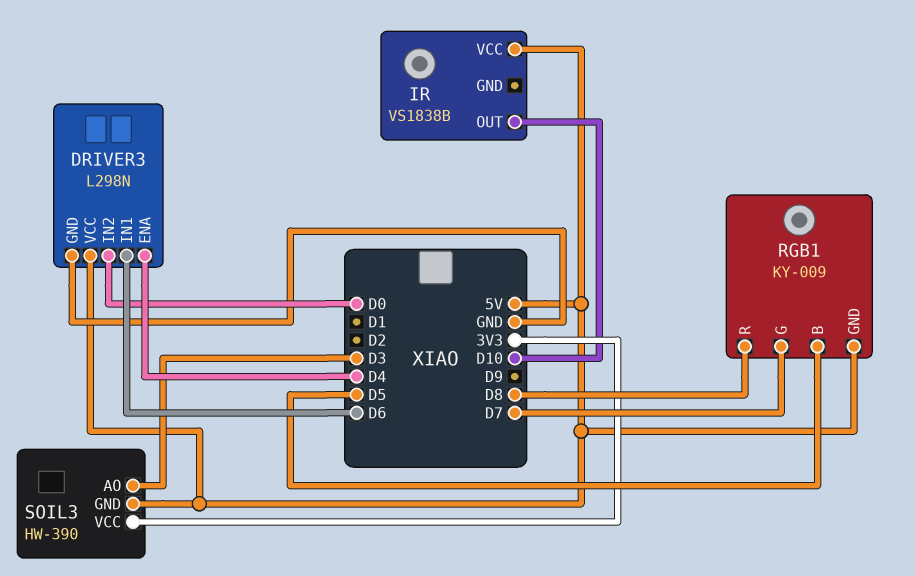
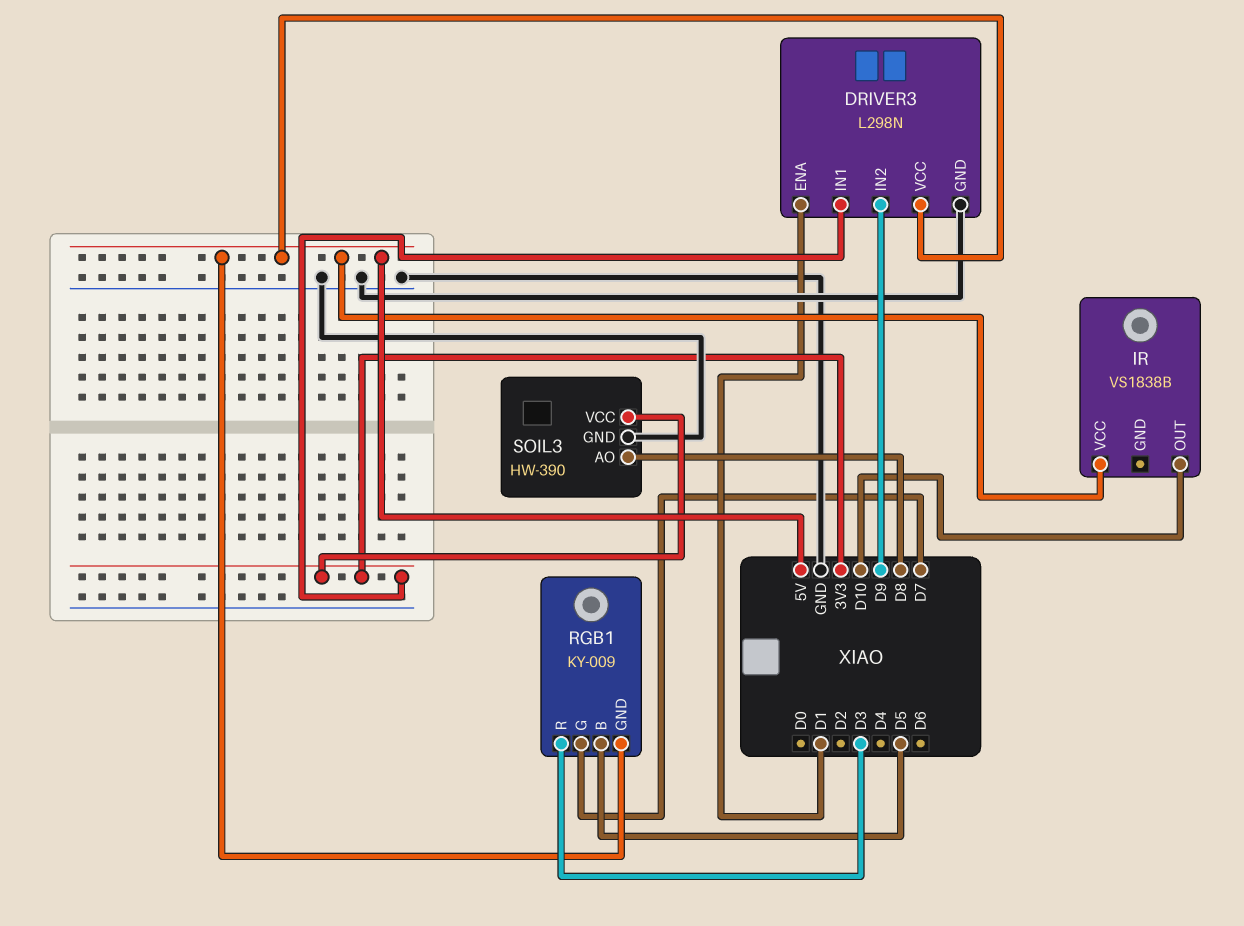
DRIVER3 pin ENA: D4 -> D1
DRIVER3 pin IN1: D6 -> 3V3
DRIVER3 pin IN2: D0 -> D9
RGB1 pin R: D8 -> D3
SOIL3 pin AO: D3 -> D8
SOIL3 pin GND: 5V -> GND

